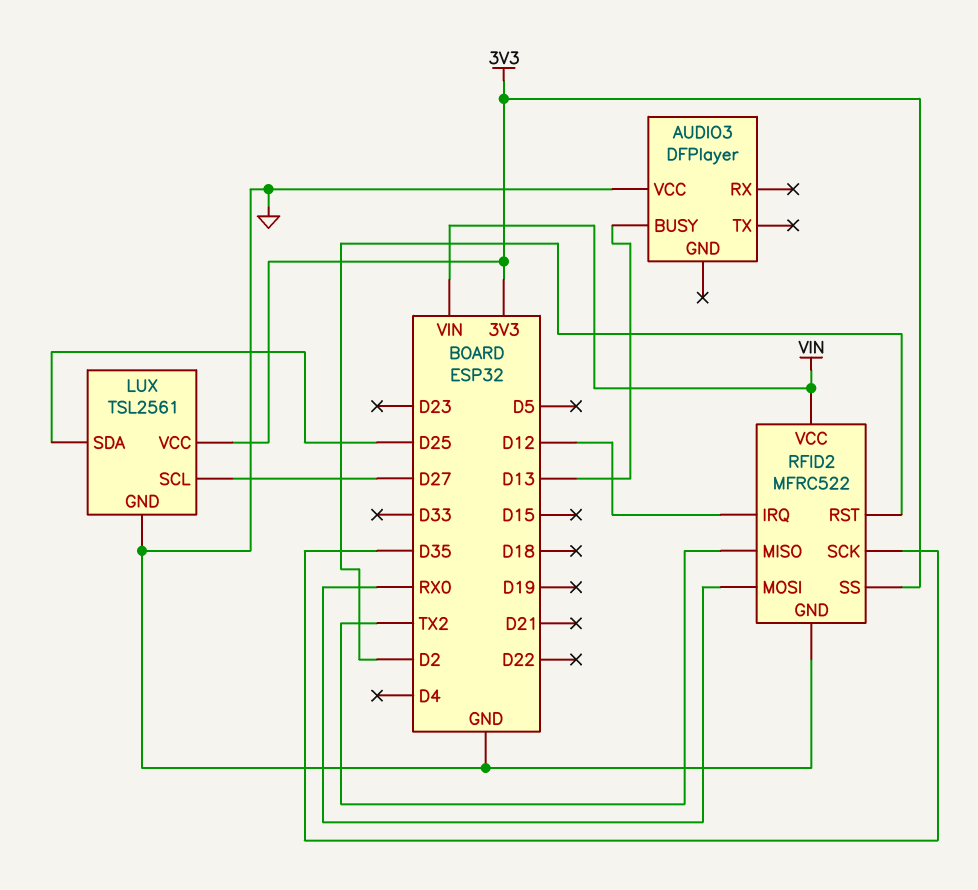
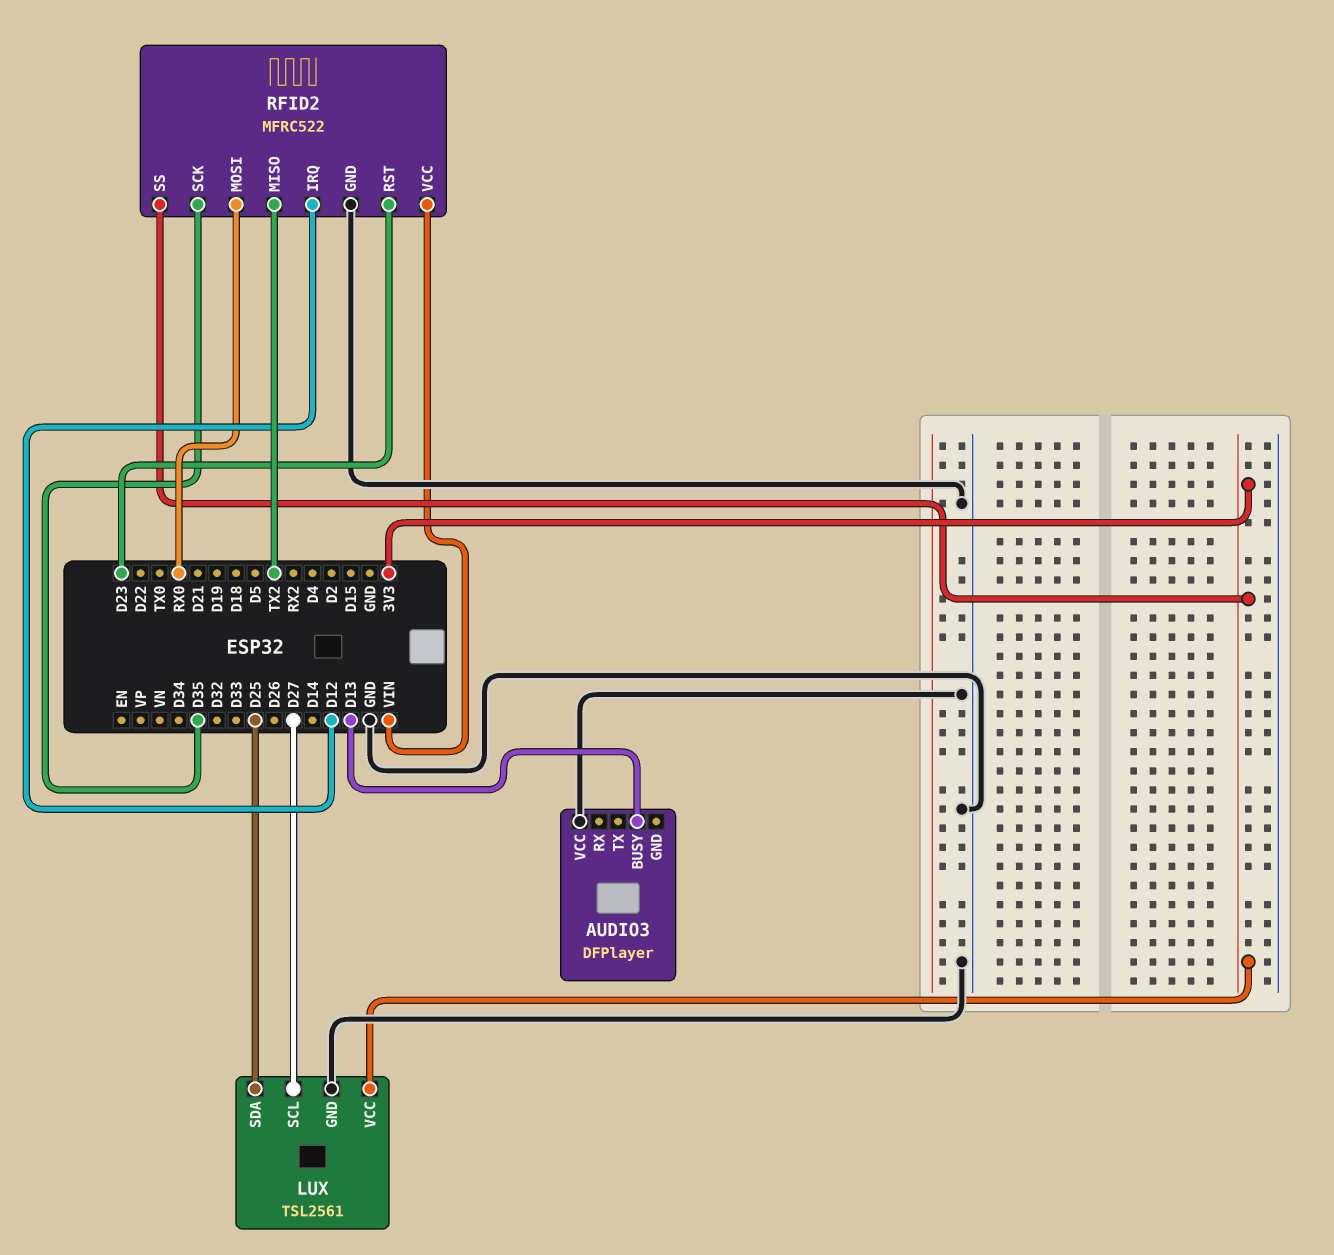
RFID2 pin RST: D2 -> D23

